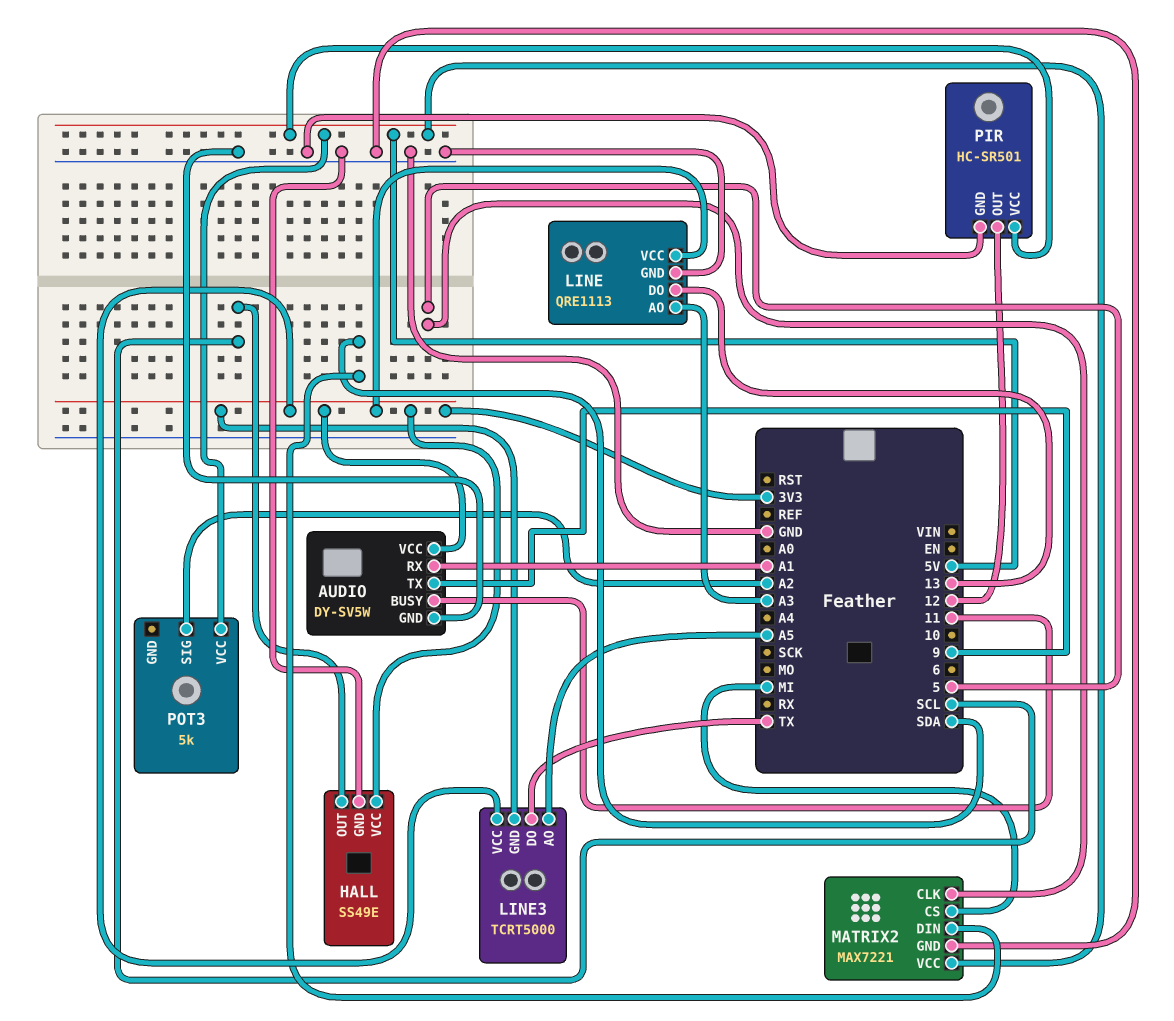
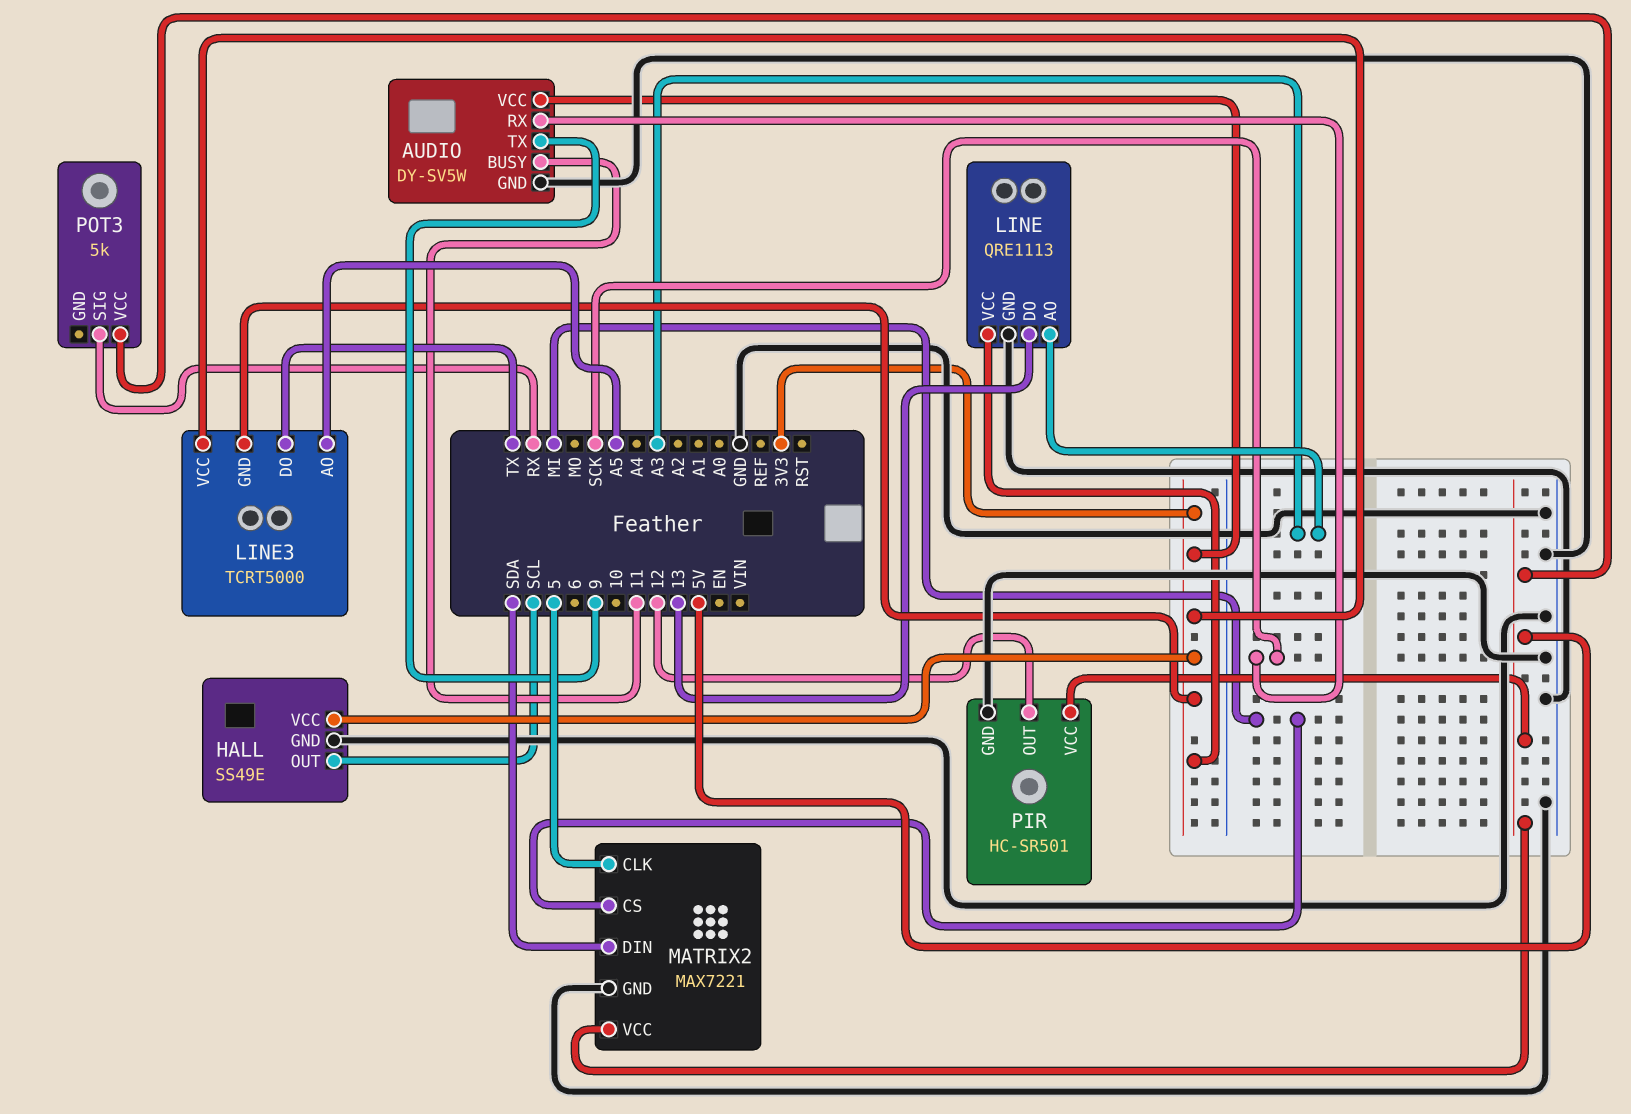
AUDIO pin RX: A1 -> SCK
POT3 pin SIG: A2 -> RX

